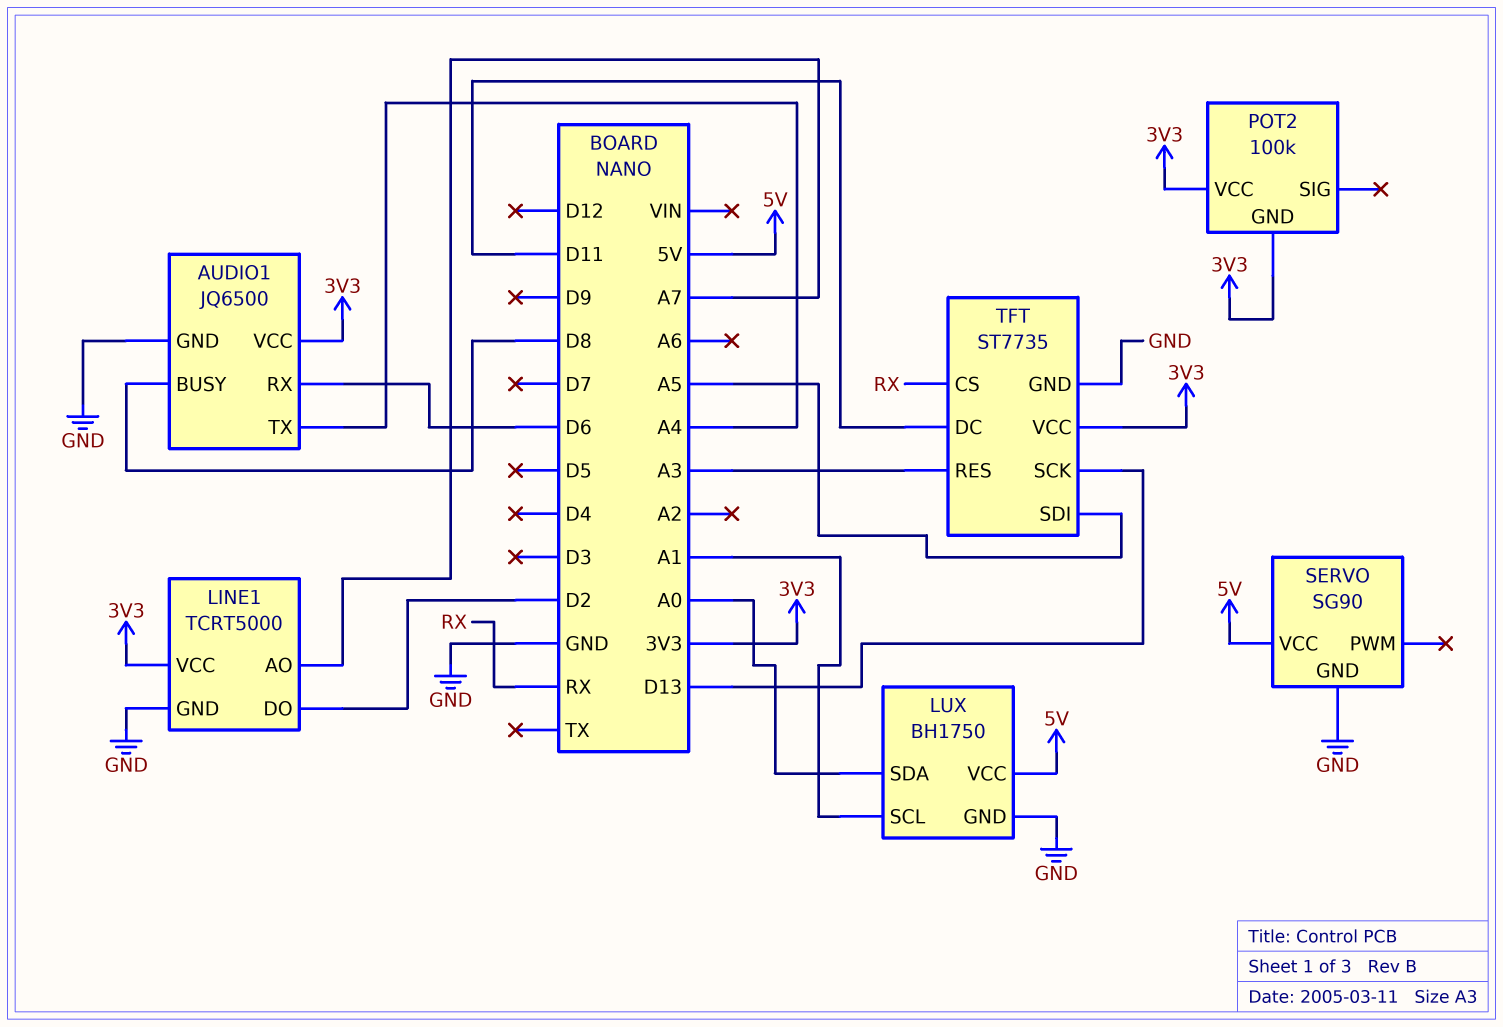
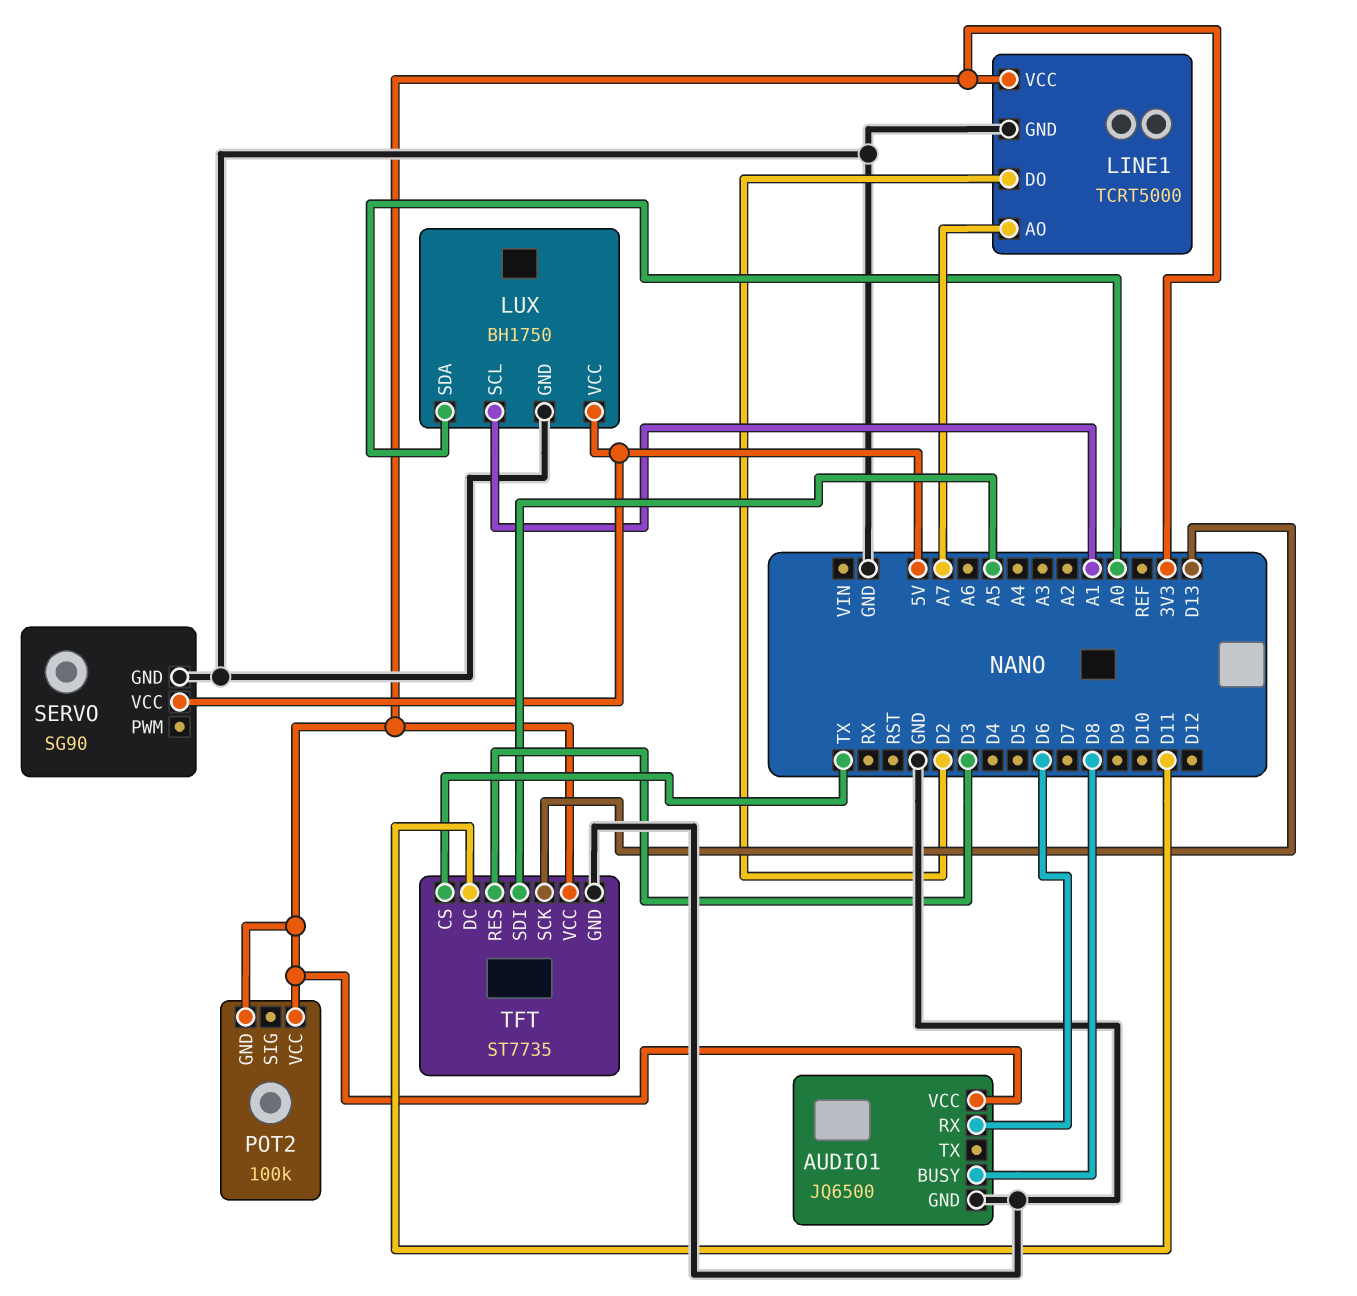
AUDIO1 pin TX: A4 -> none
TFT pin CS: RX -> TX
TFT pin RES: A3 -> D3

